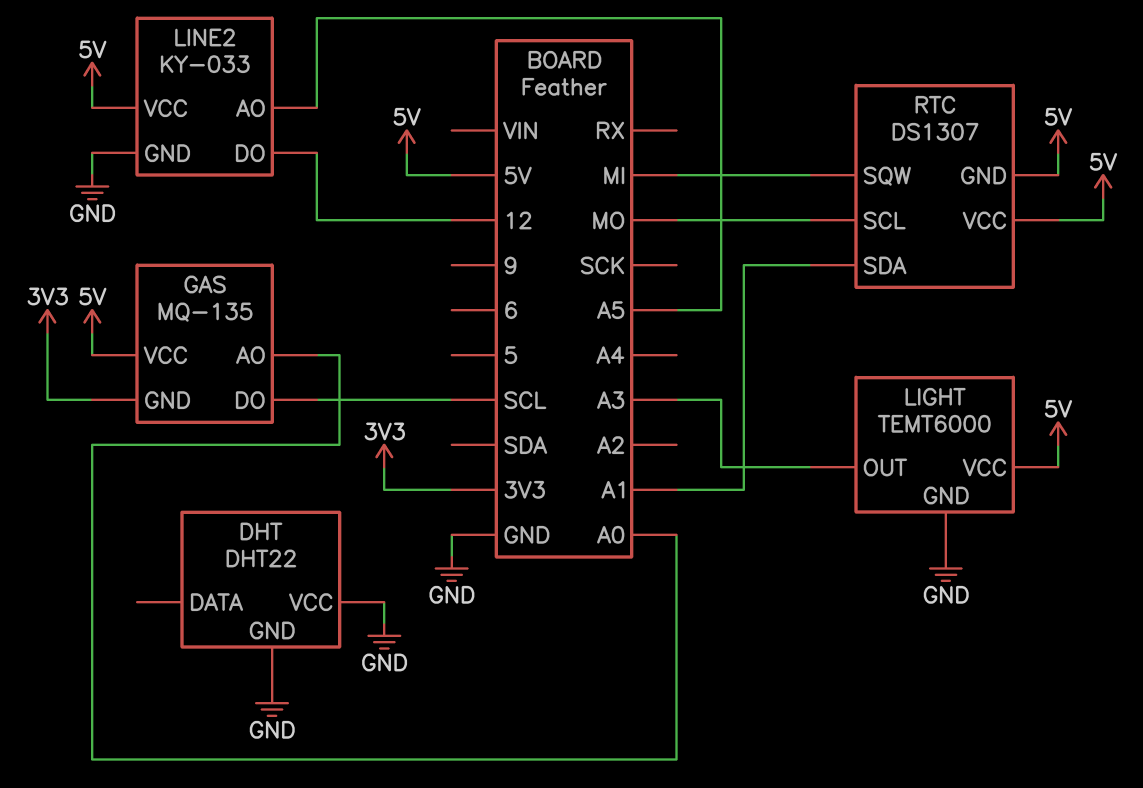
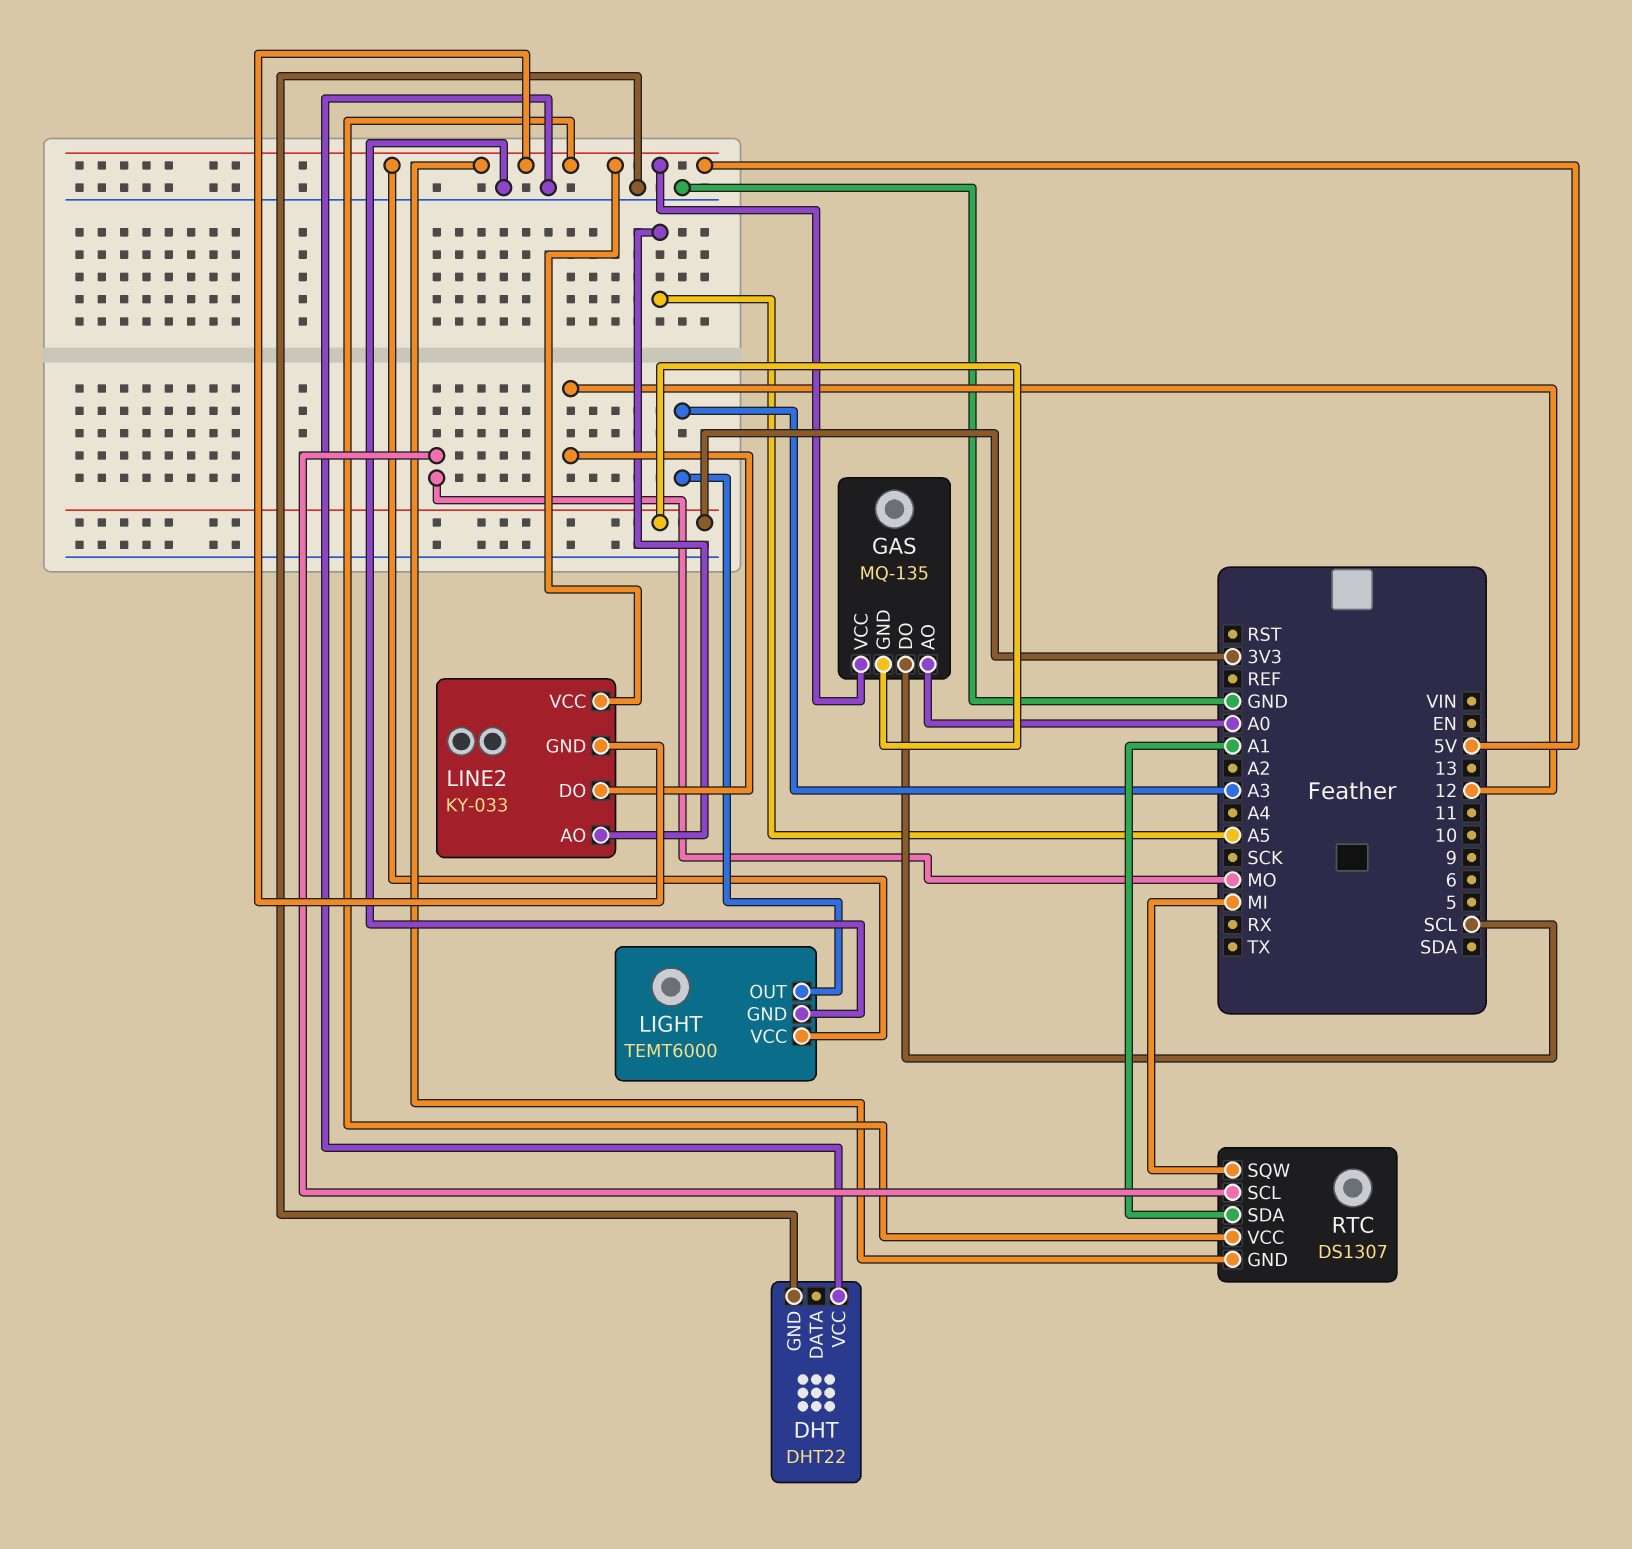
LINE2 pin GND: GND -> 5V

